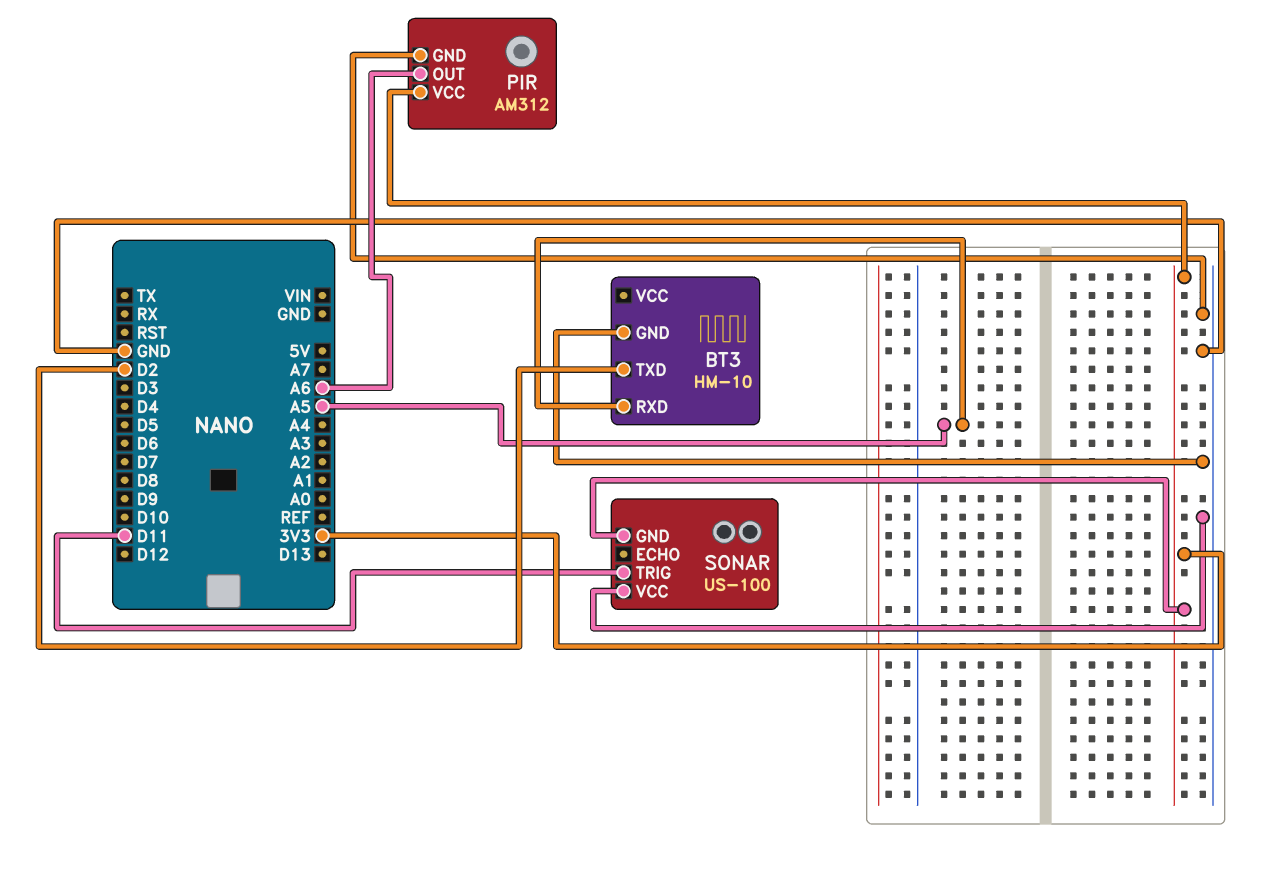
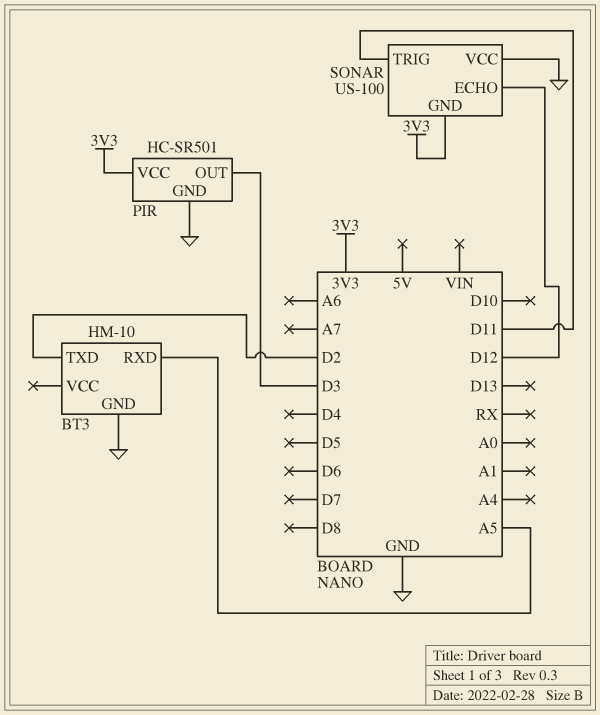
PIR: AM312 -> HC-SR501
PIR pin OUT: A6 -> D3
SONAR pin ECHO: none -> D12

